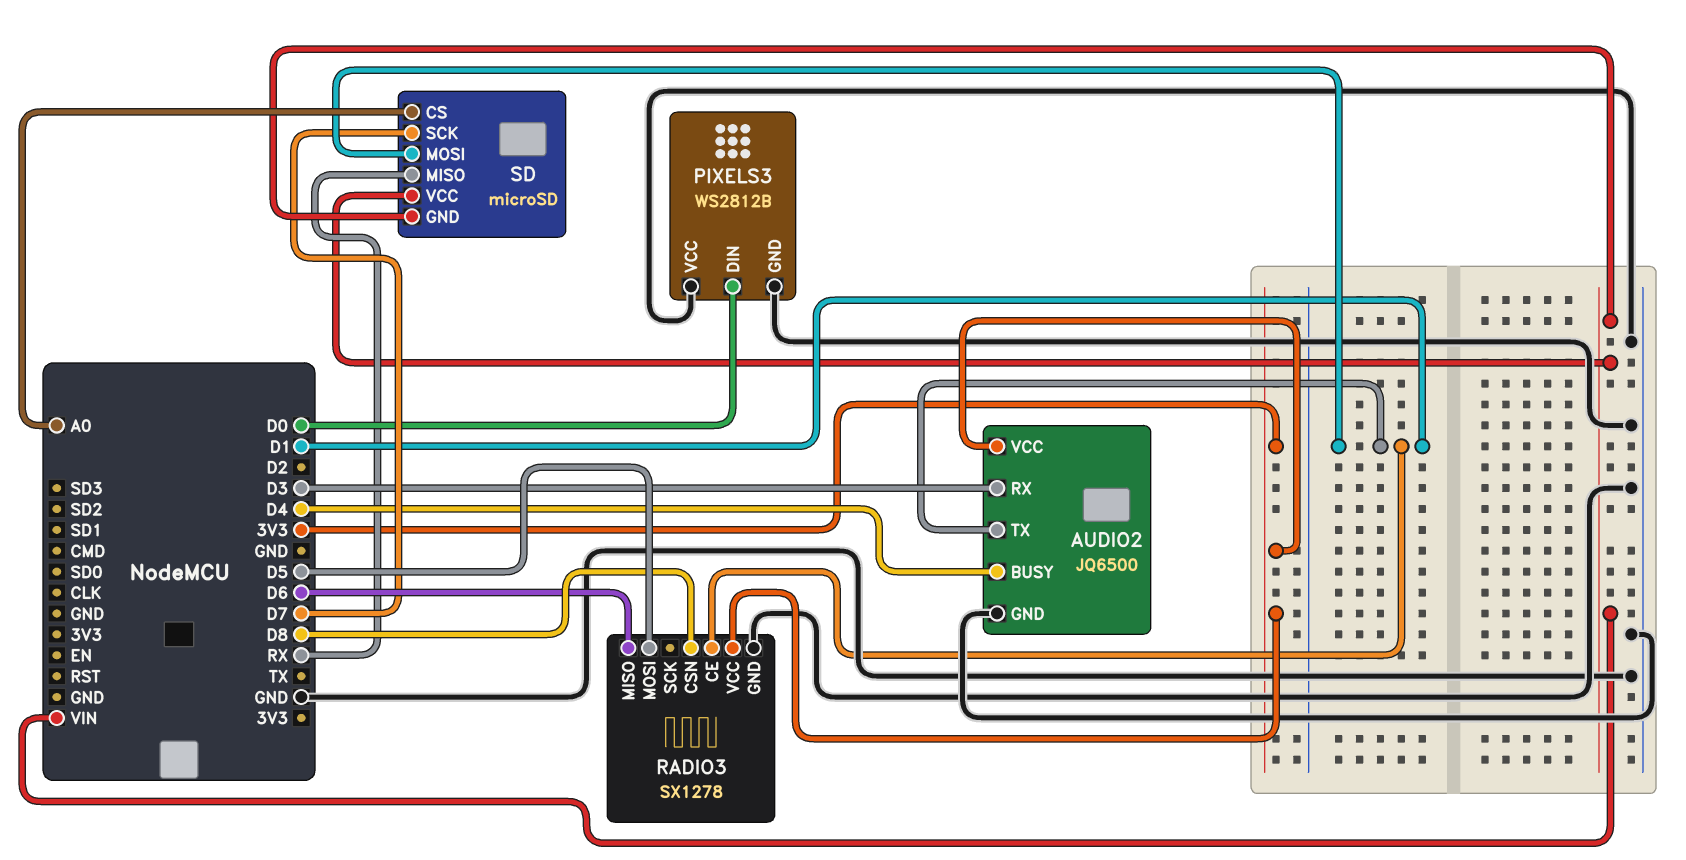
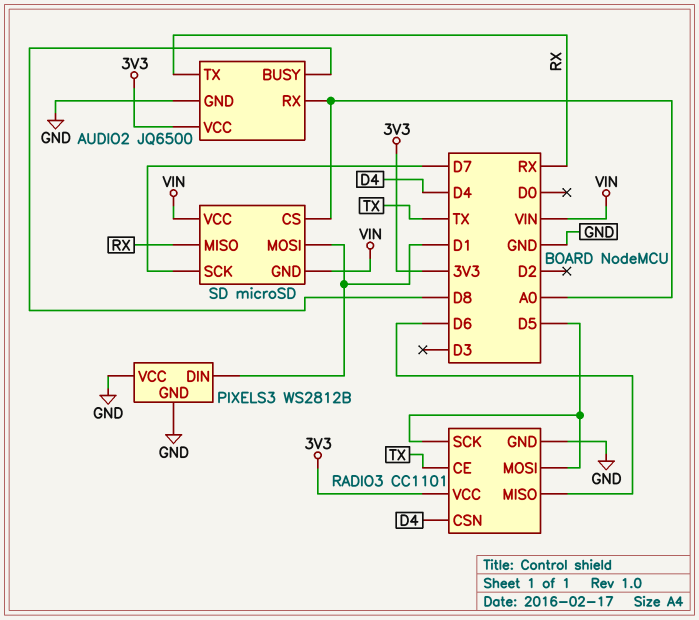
AUDIO2 pin BUSY: D4 -> D8
AUDIO2 pin RX: D3 -> A0
AUDIO2 pin TX: D1 -> RX
PIXELS3 pin DIN: D0 -> D1
RADIO3: SX1278 -> CC1101
RADIO3 pin CE: D1 -> TX
RADIO3 pin CSN: D8 -> D4
RADIO3 pin SCK: none -> D5

